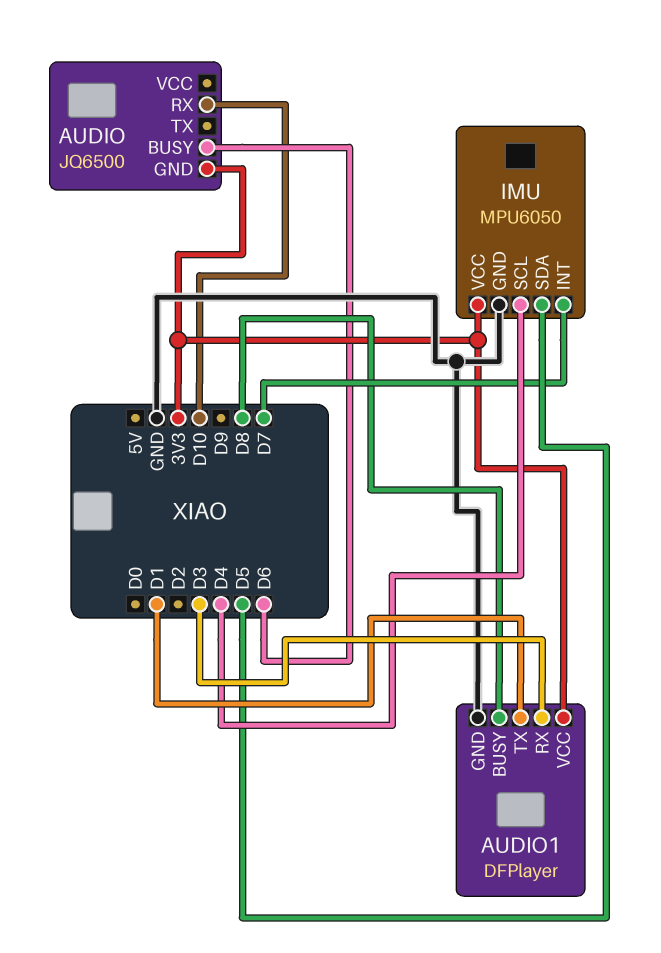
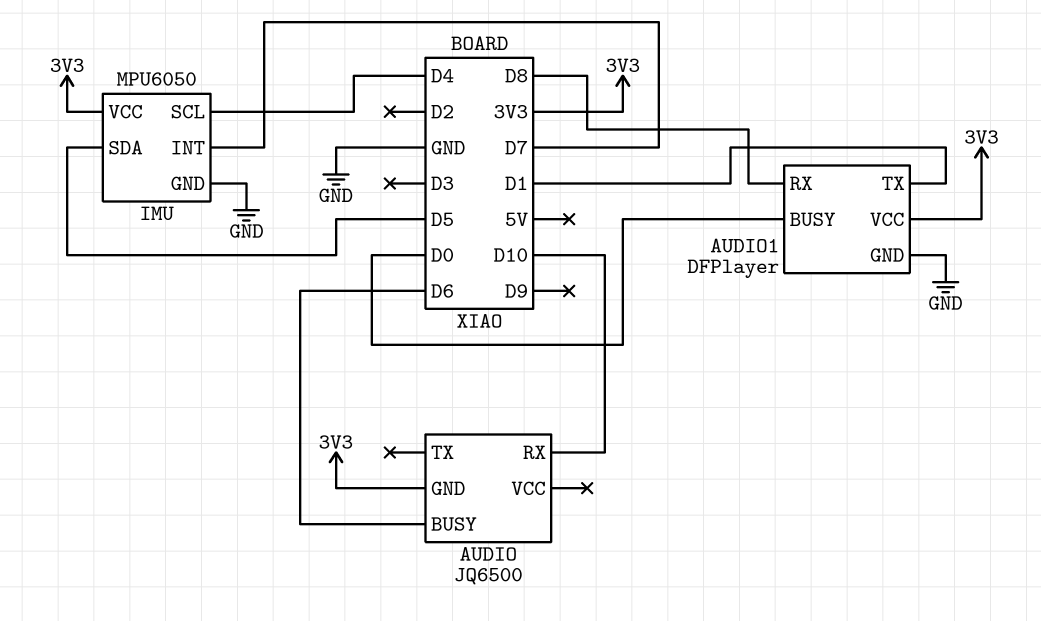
AUDIO1 pin BUSY: D8 -> D0
AUDIO1 pin RX: D3 -> D8

